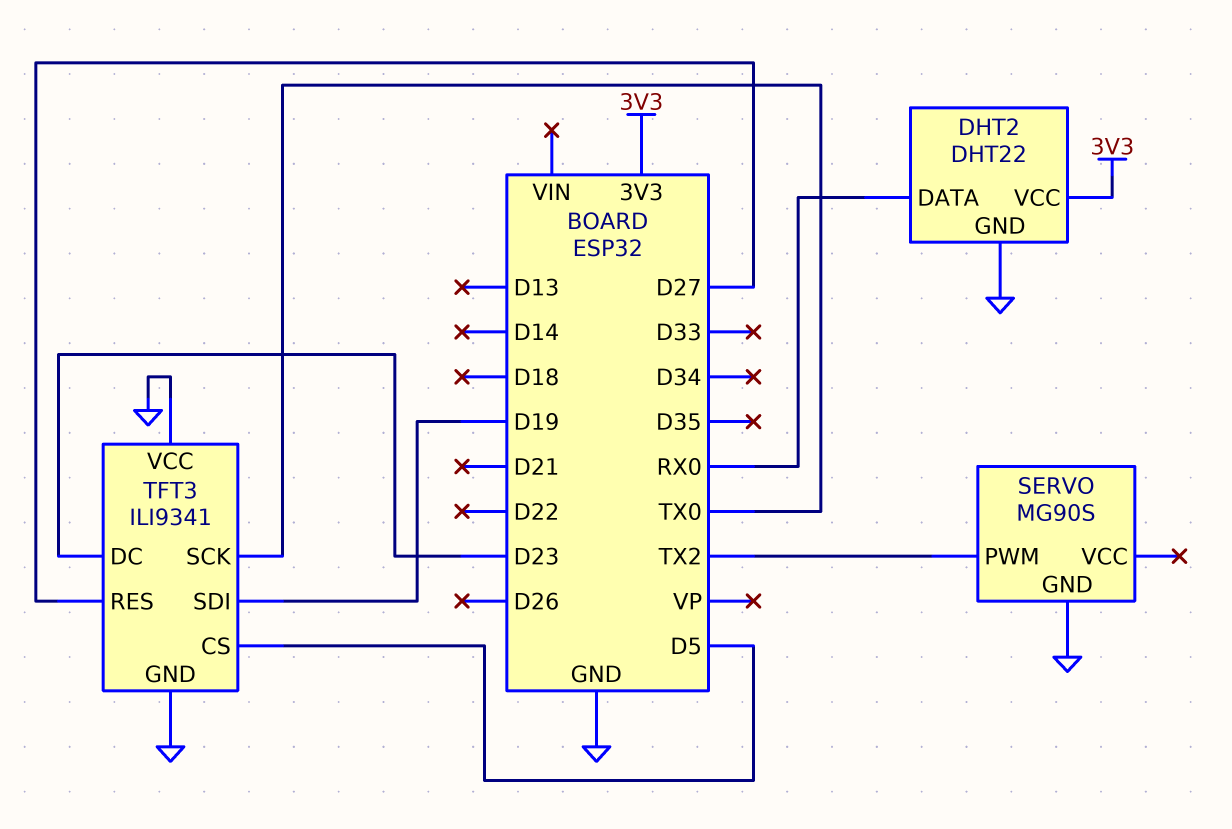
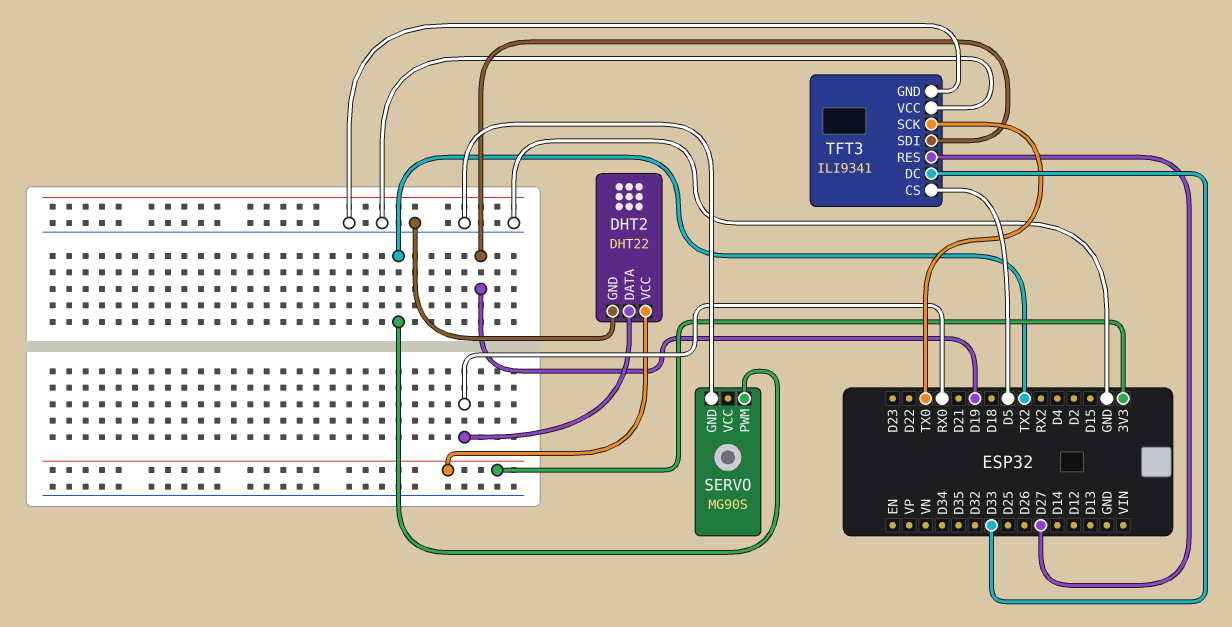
TFT3 pin DC: D23 -> D33

